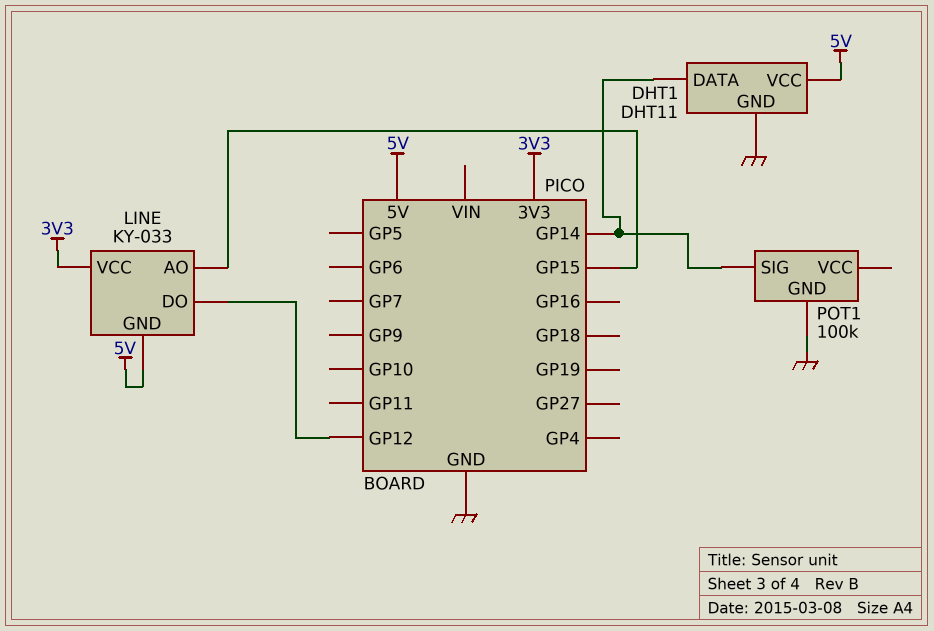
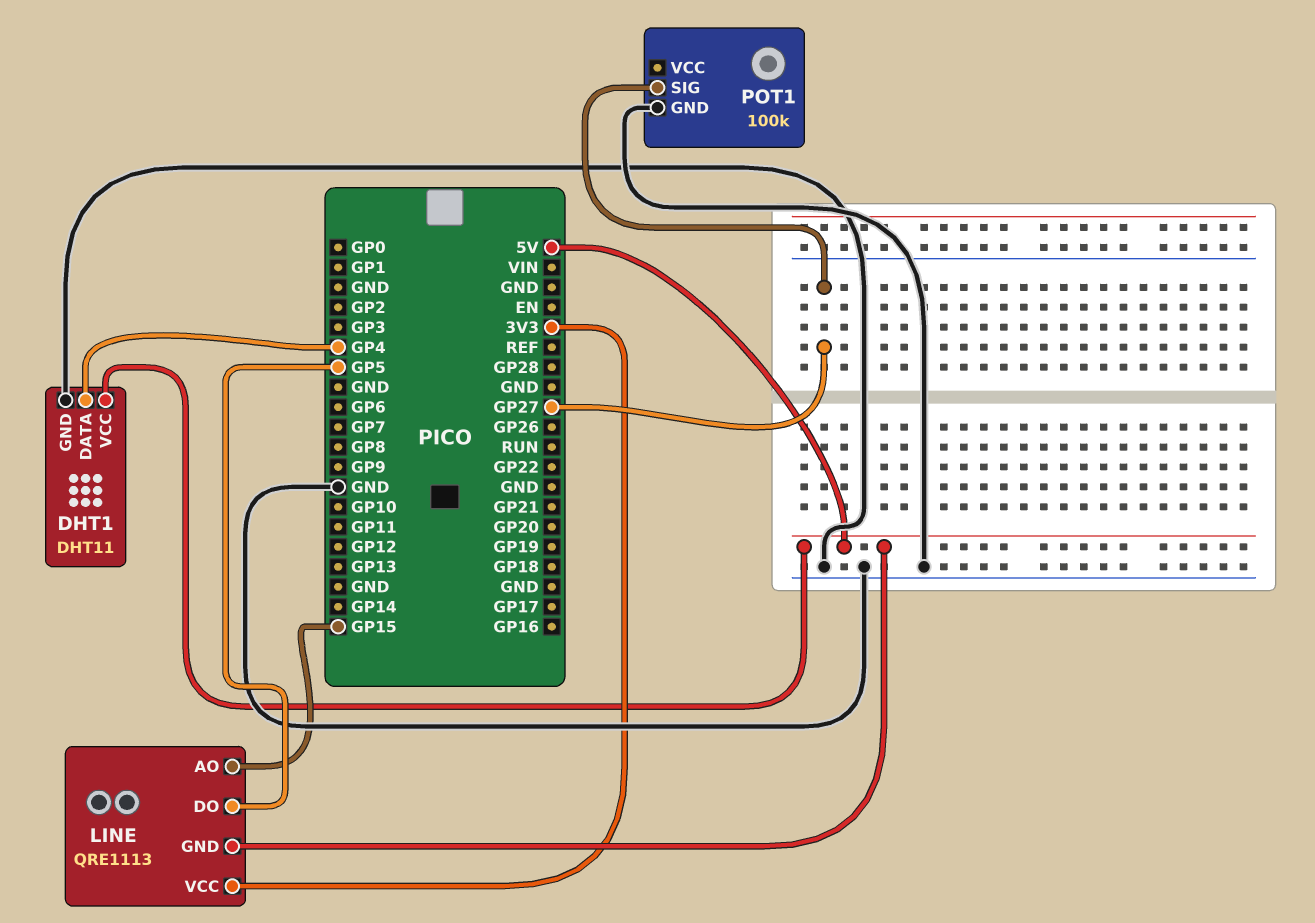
DHT1 pin DATA: GP14 -> GP4
LINE: KY-033 -> QRE1113
LINE pin DO: GP12 -> GP5
POT1 pin SIG: GP14 -> GP27

